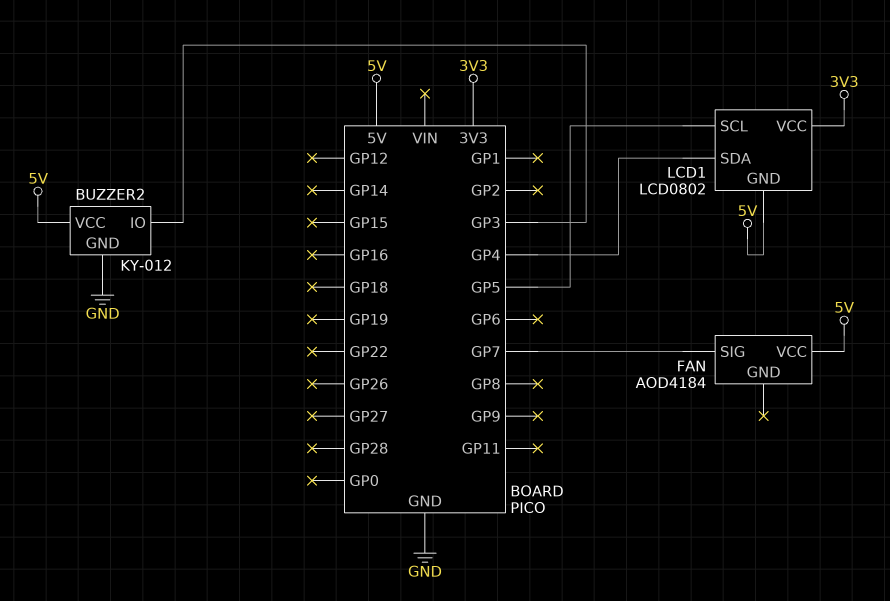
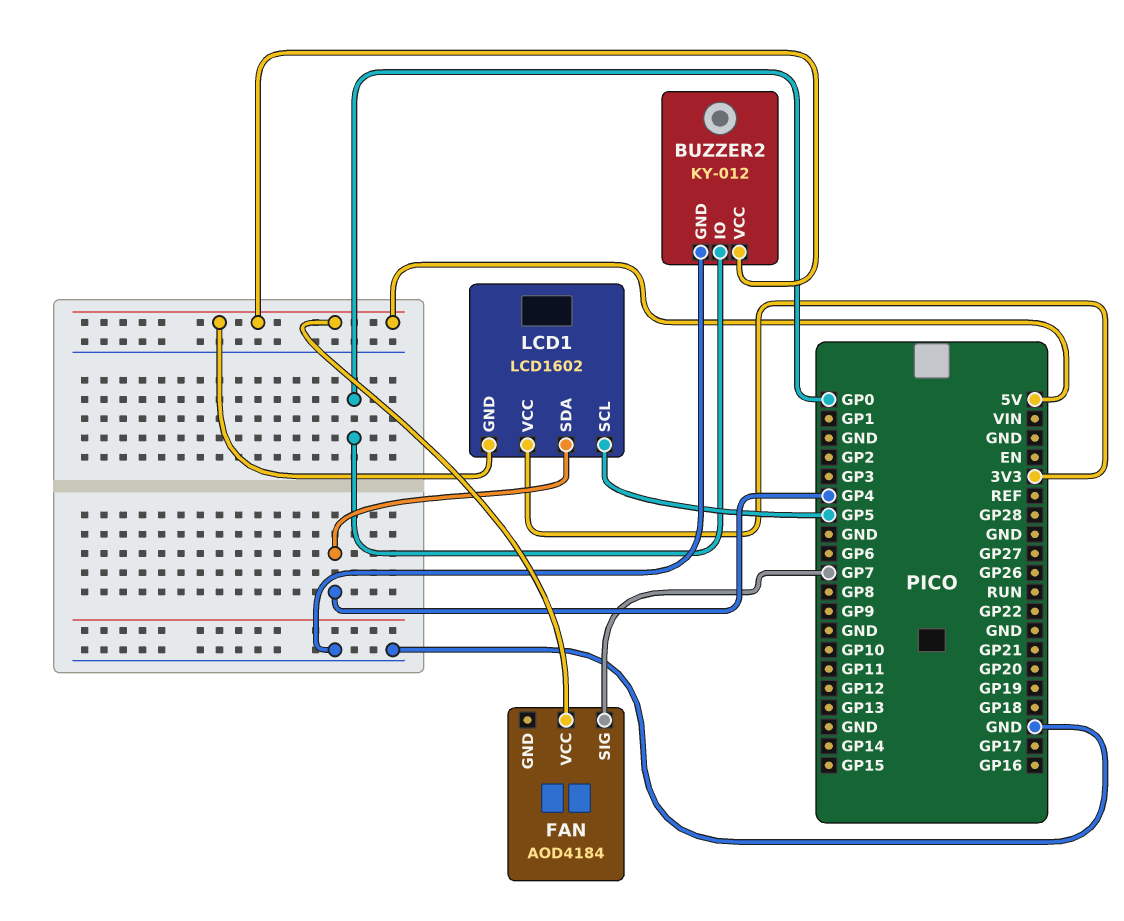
BUZZER2 pin IO: GP3 -> GP0
LCD1: LCD0802 -> LCD1602

